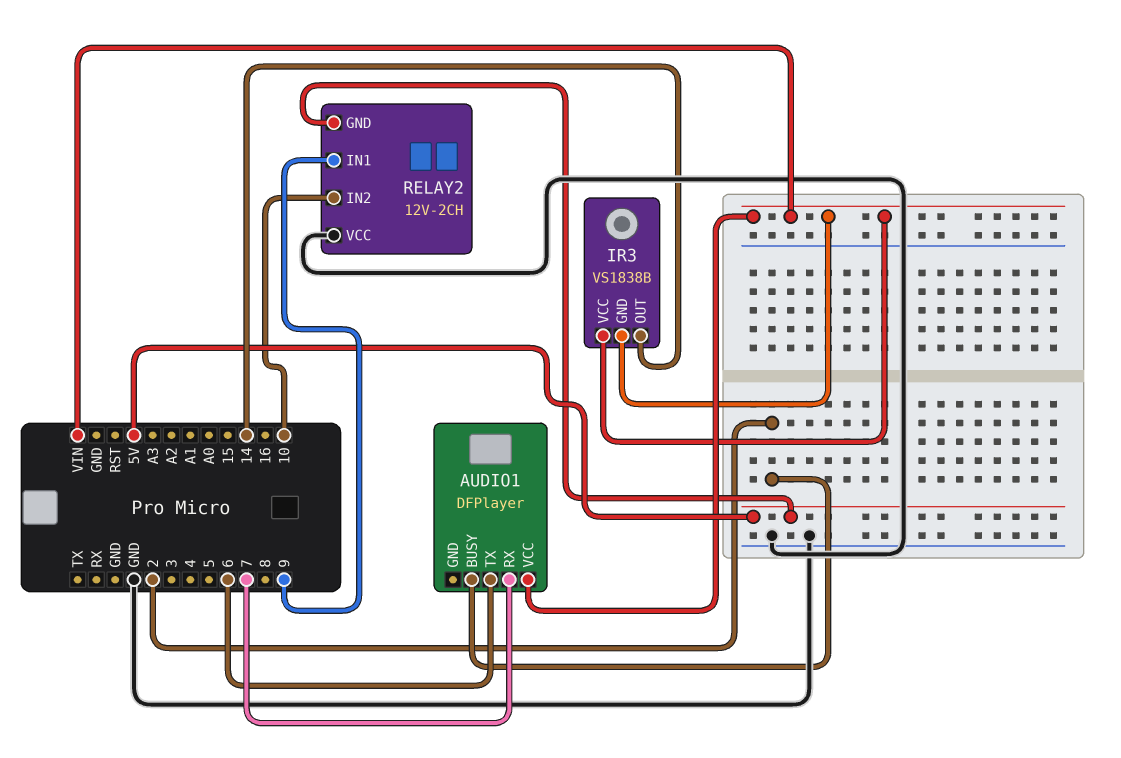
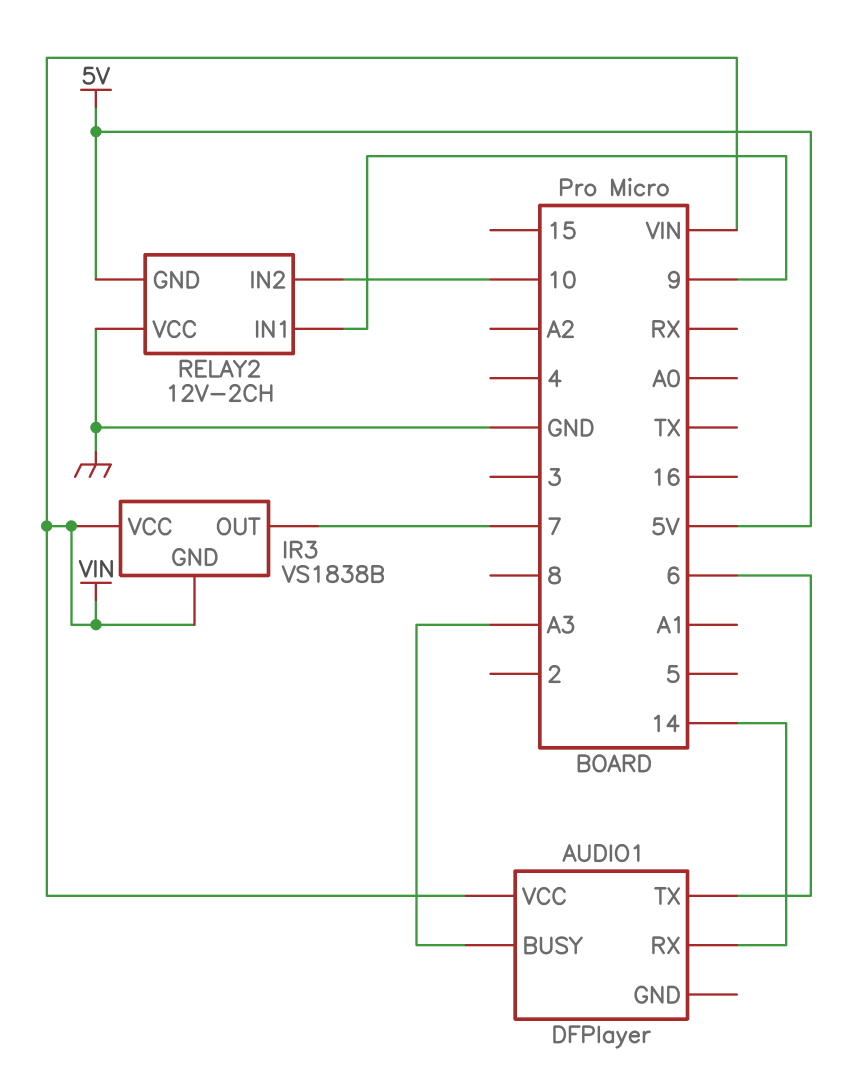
AUDIO1 pin BUSY: 2 -> A3
AUDIO1 pin RX: 7 -> 14
IR3 pin OUT: 14 -> 7

